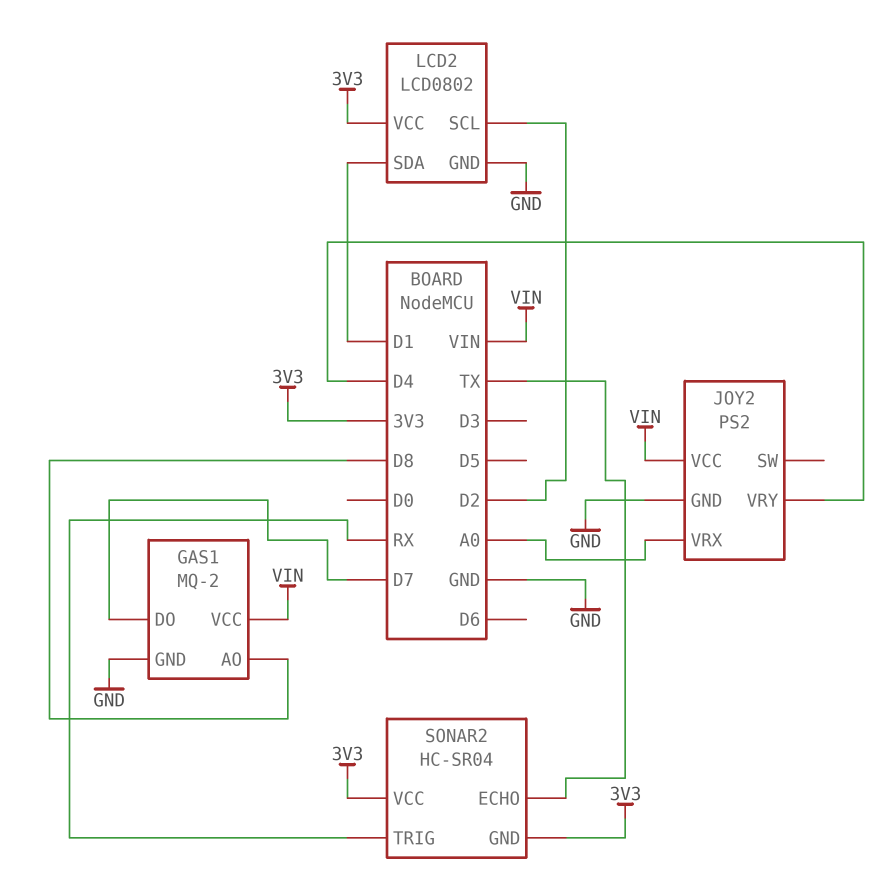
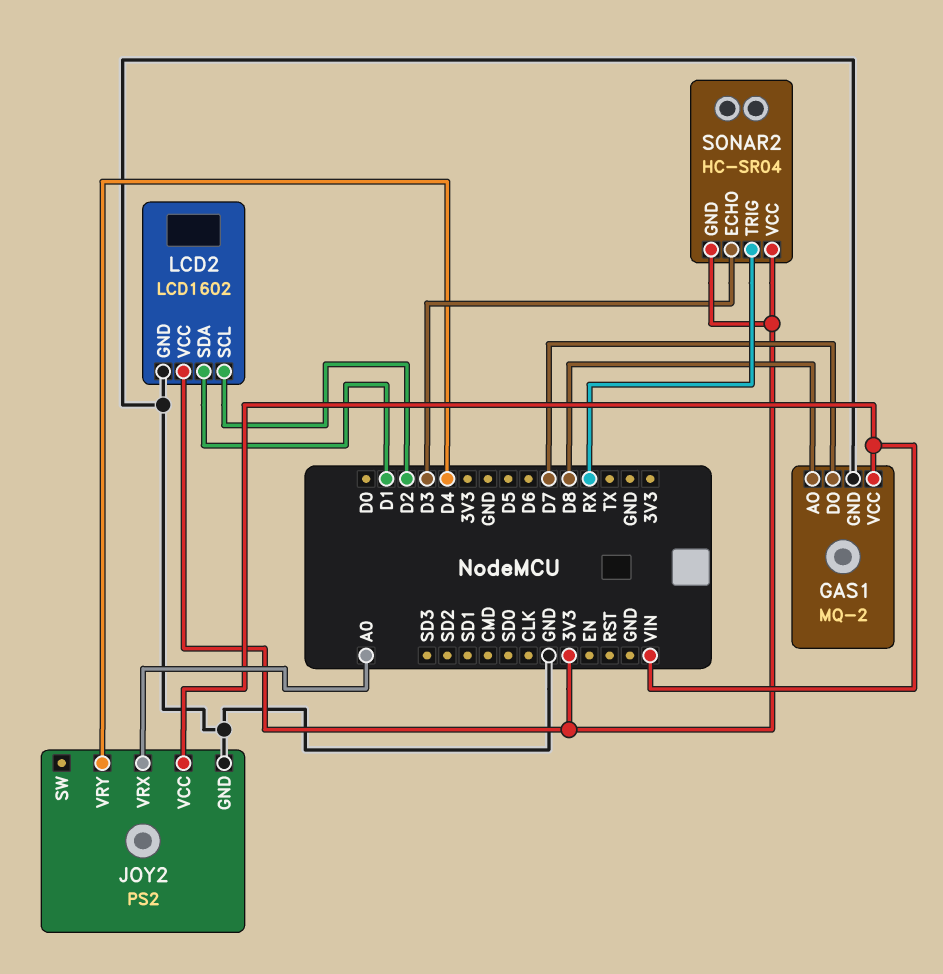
LCD2: LCD0802 -> LCD1602
SONAR2 pin ECHO: TX -> D3

